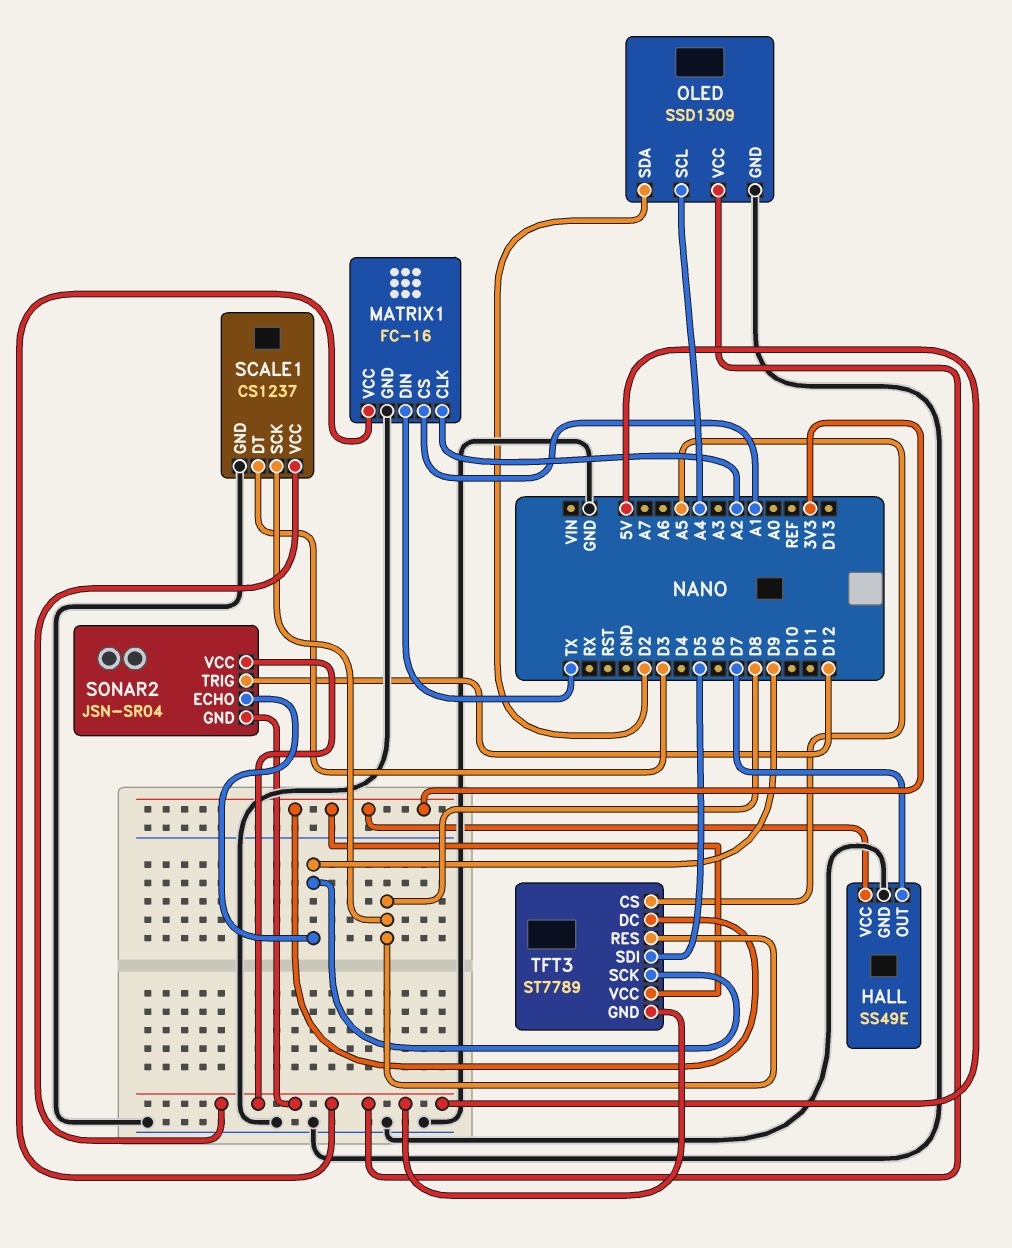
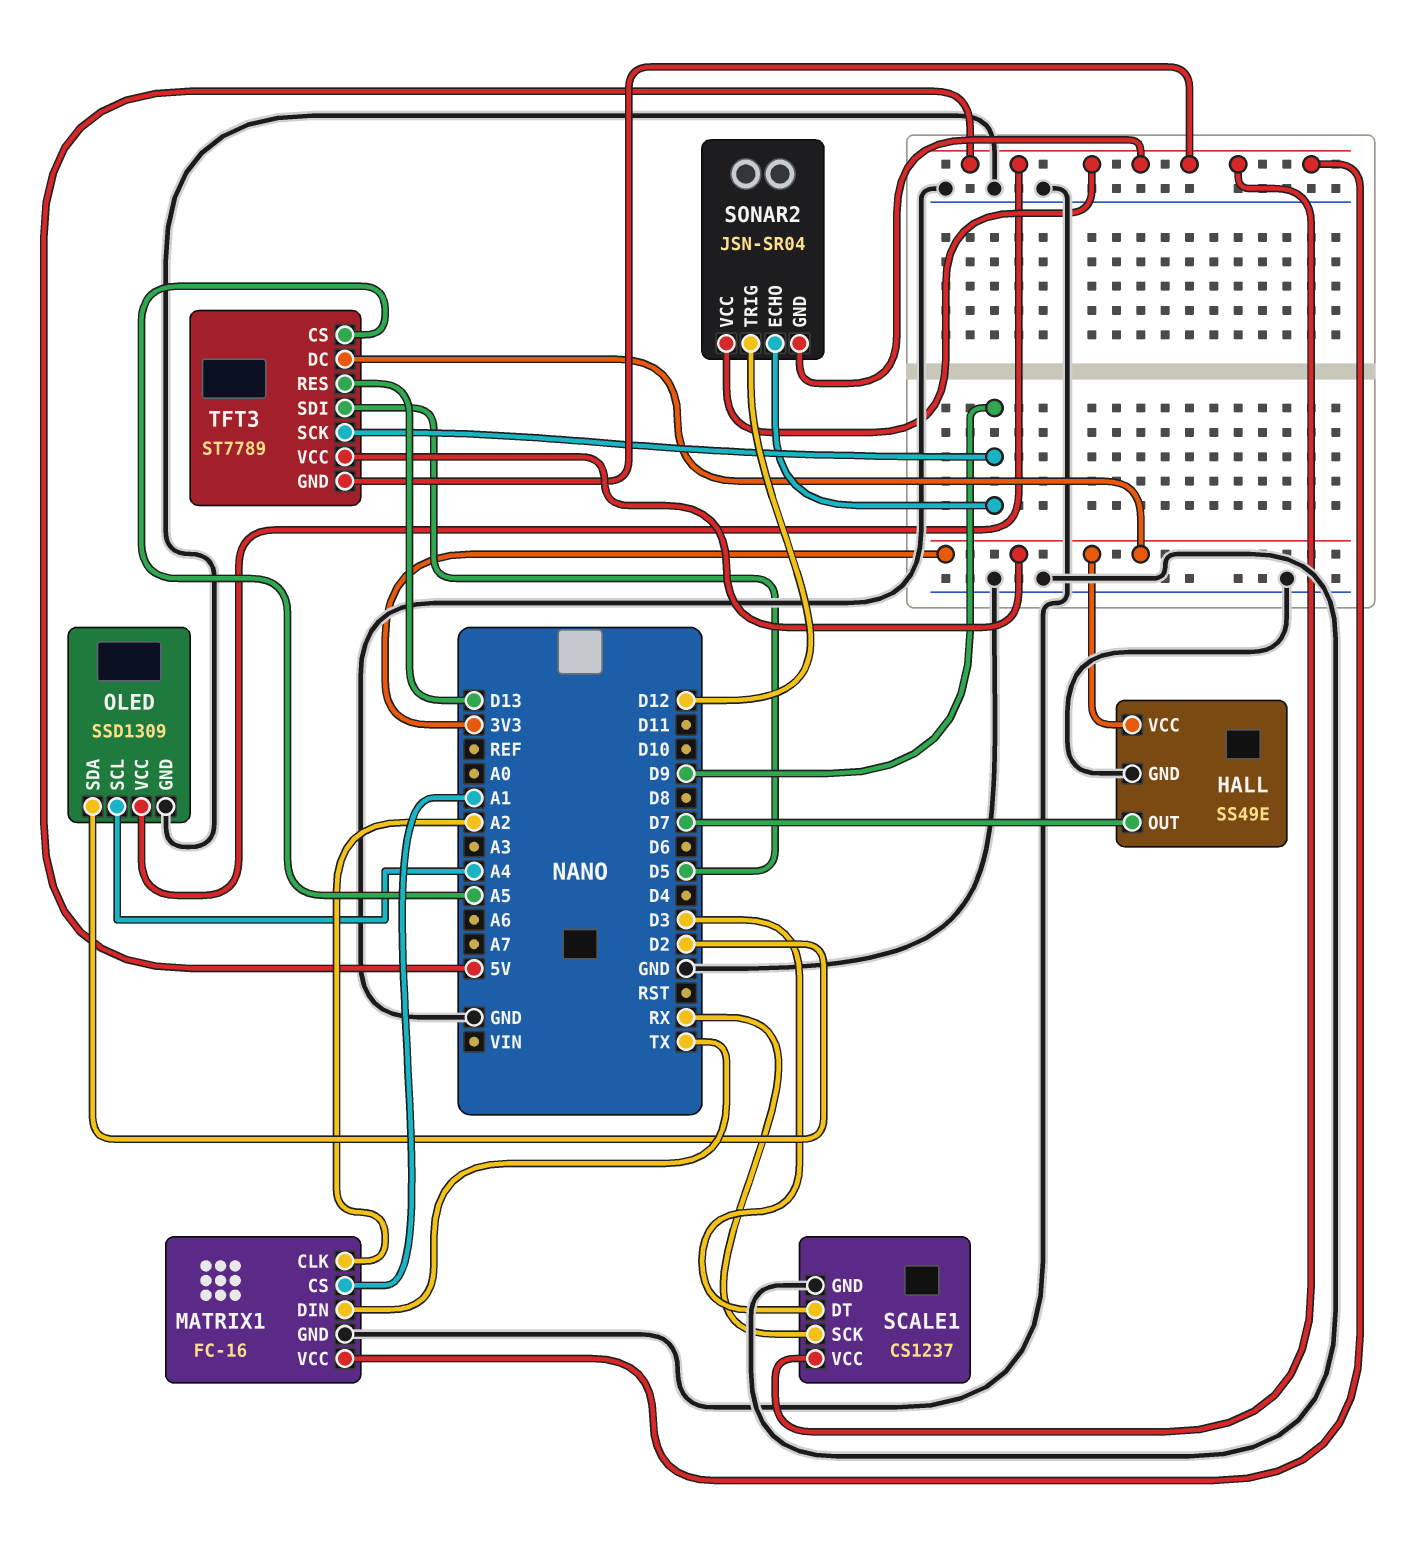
SCALE1 pin SCK: D8 -> RX
TFT3 pin RES: D8 -> D13

